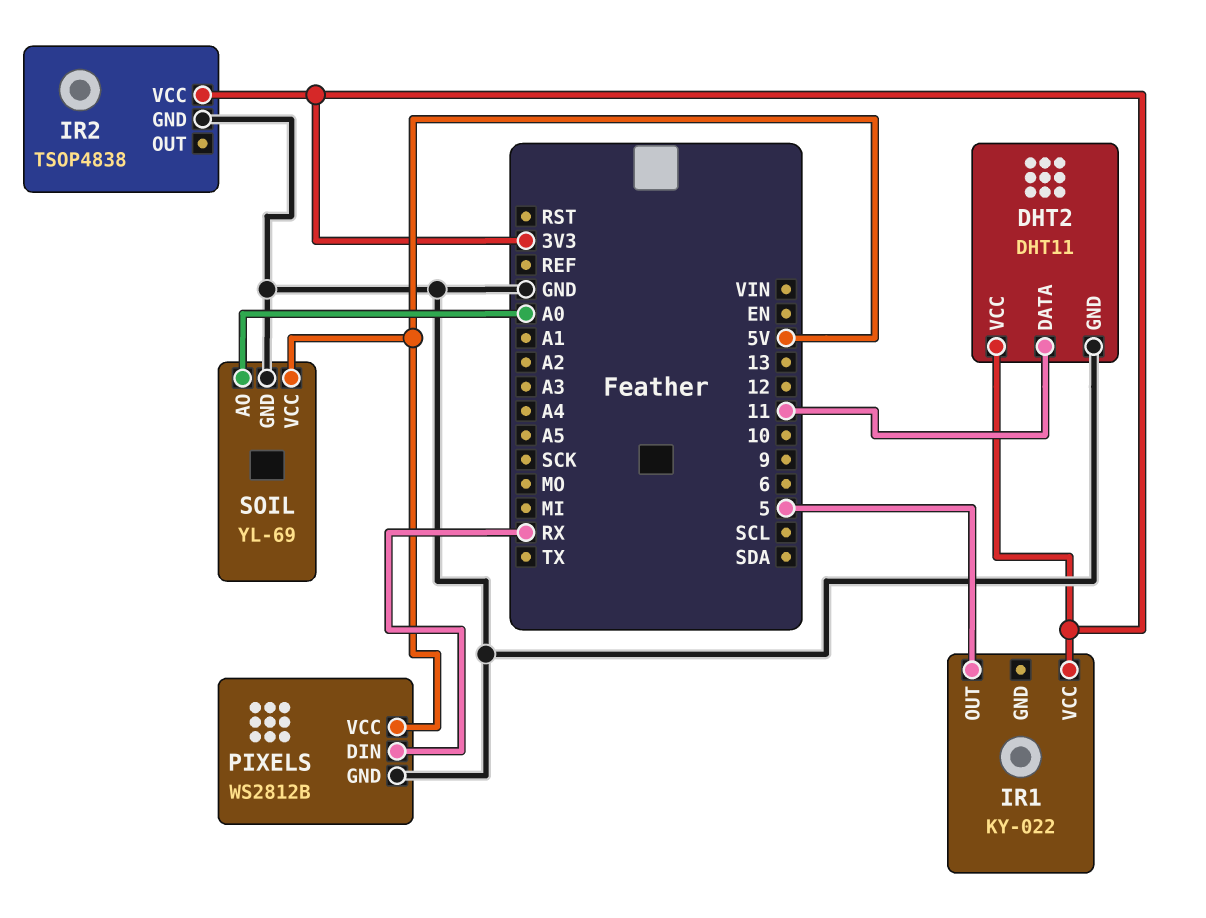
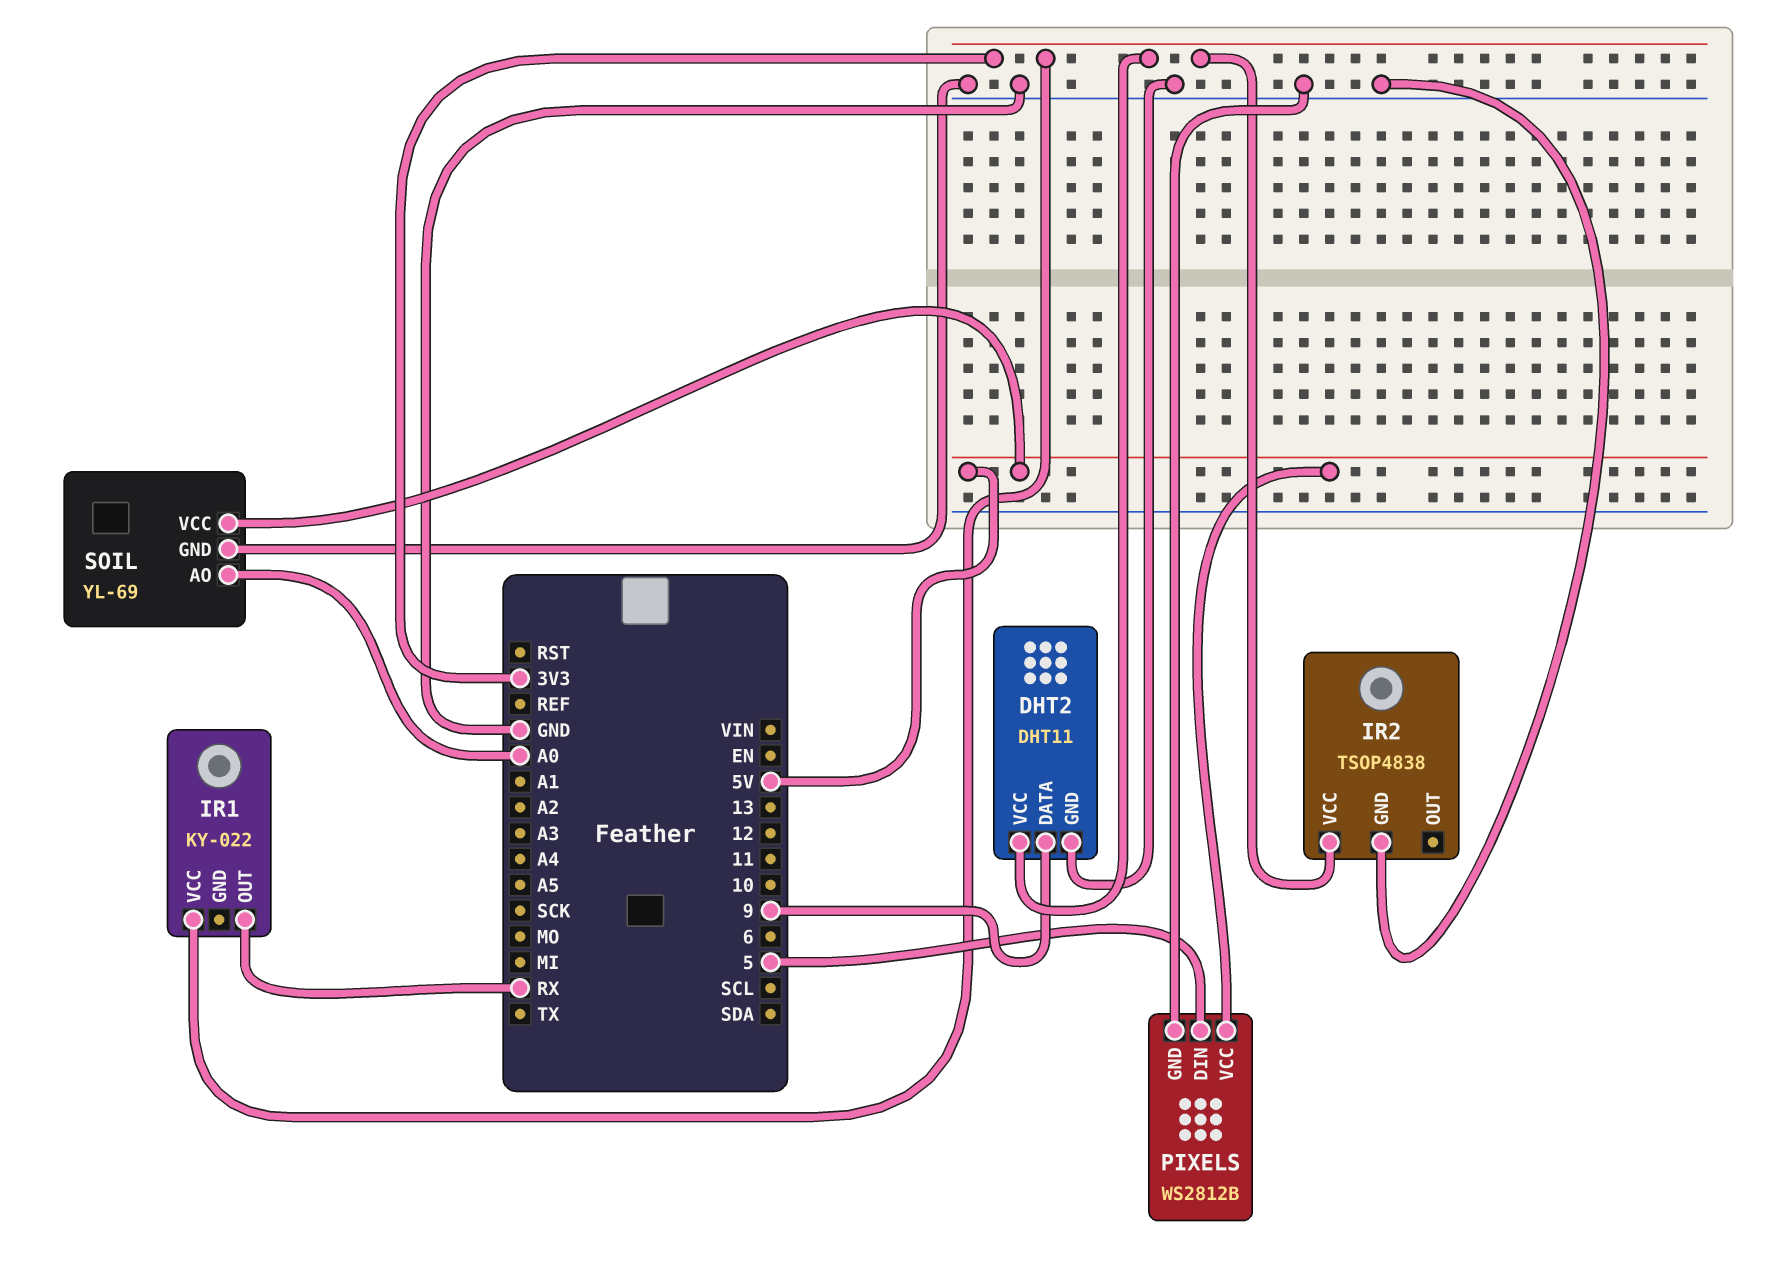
DHT2 pin DATA: 11 -> 9
IR1 pin OUT: 5 -> RX
PIXELS pin DIN: RX -> 5

